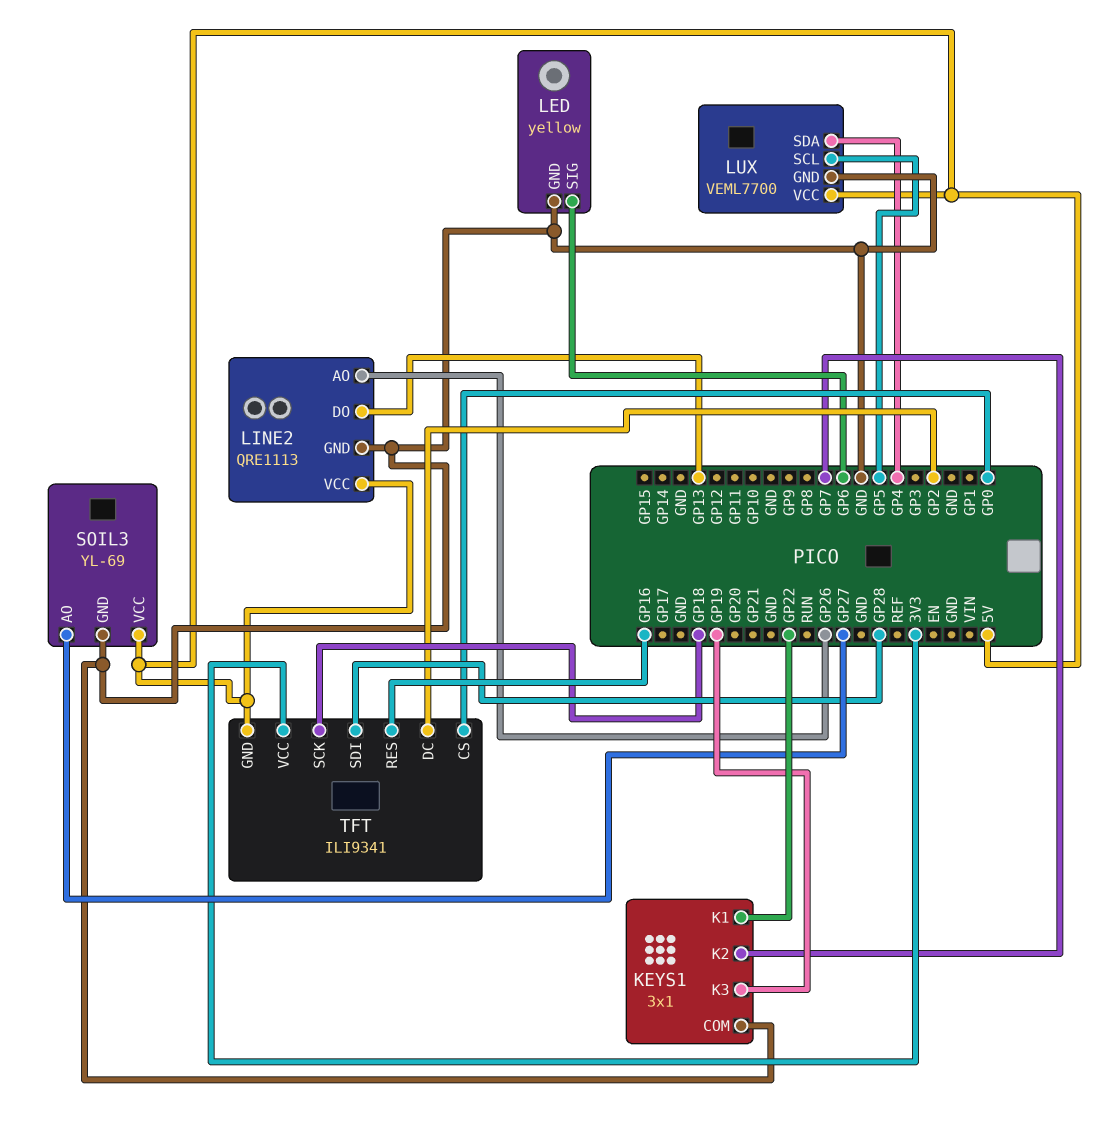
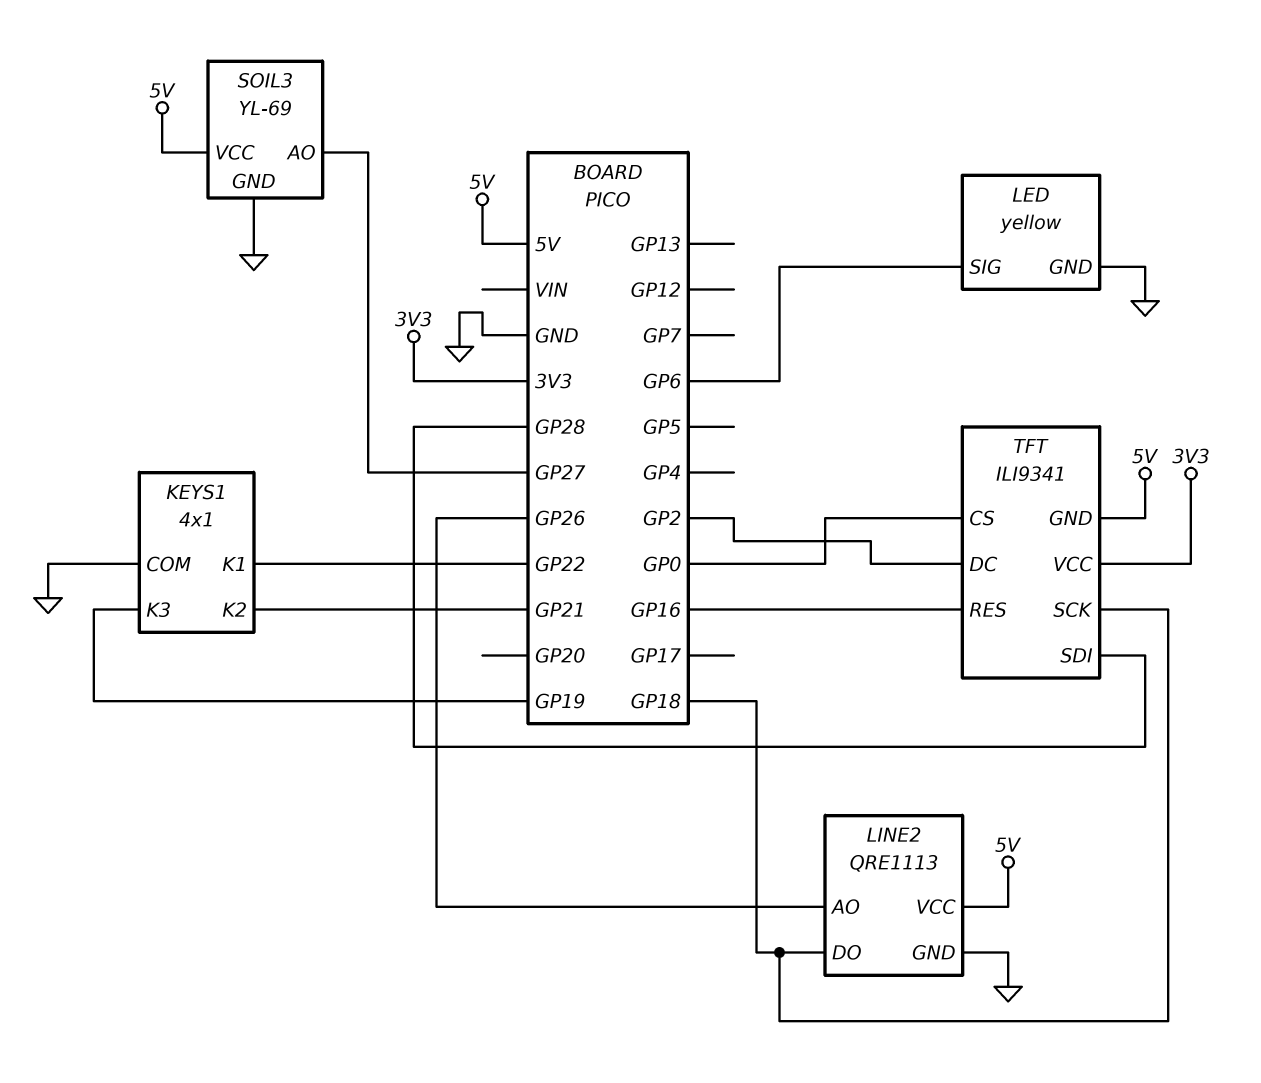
KEYS1: 3x1 -> 4x1
KEYS1 pin K2: GP7 -> GP21
LINE2 pin DO: GP13 -> GP18
LUX: VEML7700 -> none
LUX pin GND: GND -> none
LUX pin SCL: GP5 -> none
LUX pin SDA: GP4 -> none
LUX pin VCC: 5V -> none

